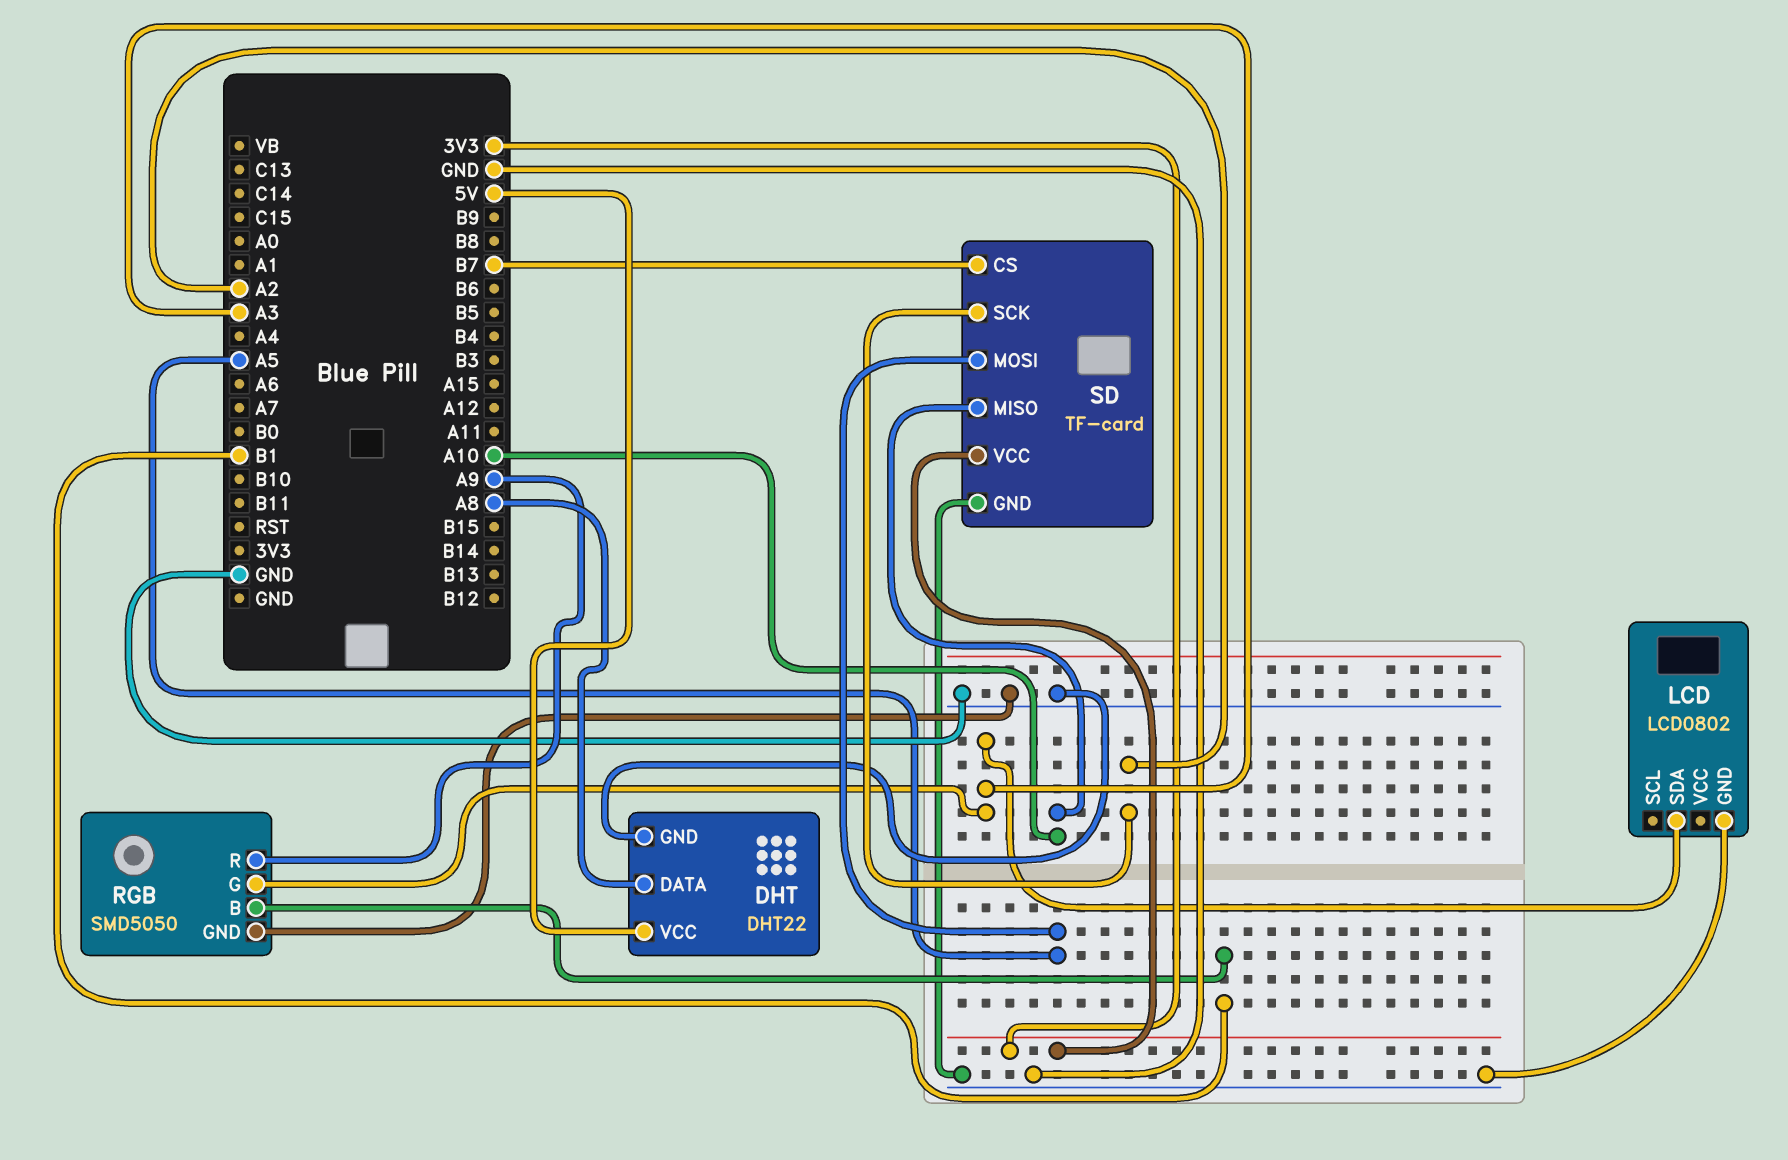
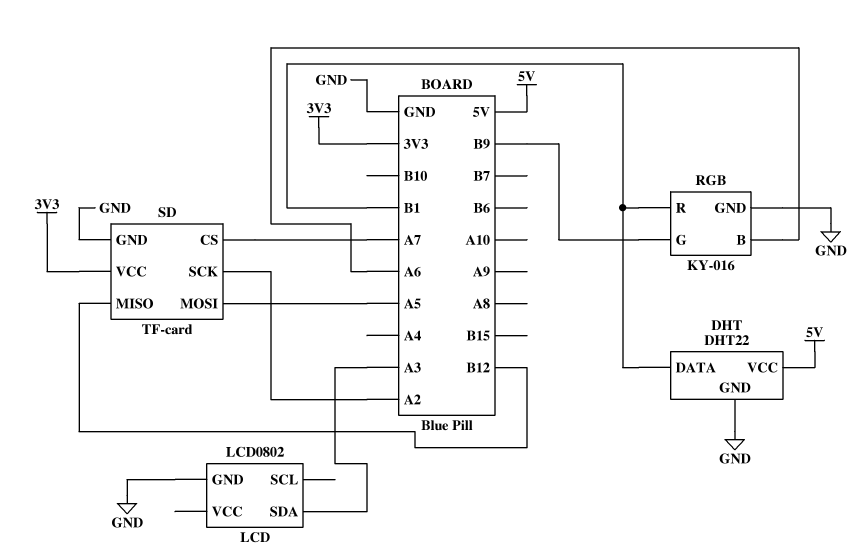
DHT pin DATA: A8 -> B1
RGB: SMD5050 -> KY-016
RGB pin B: B1 -> A6
RGB pin G: A3 -> B9
RGB pin R: A9 -> B1
SD pin CS: B7 -> A7
SD pin MISO: A10 -> B12

